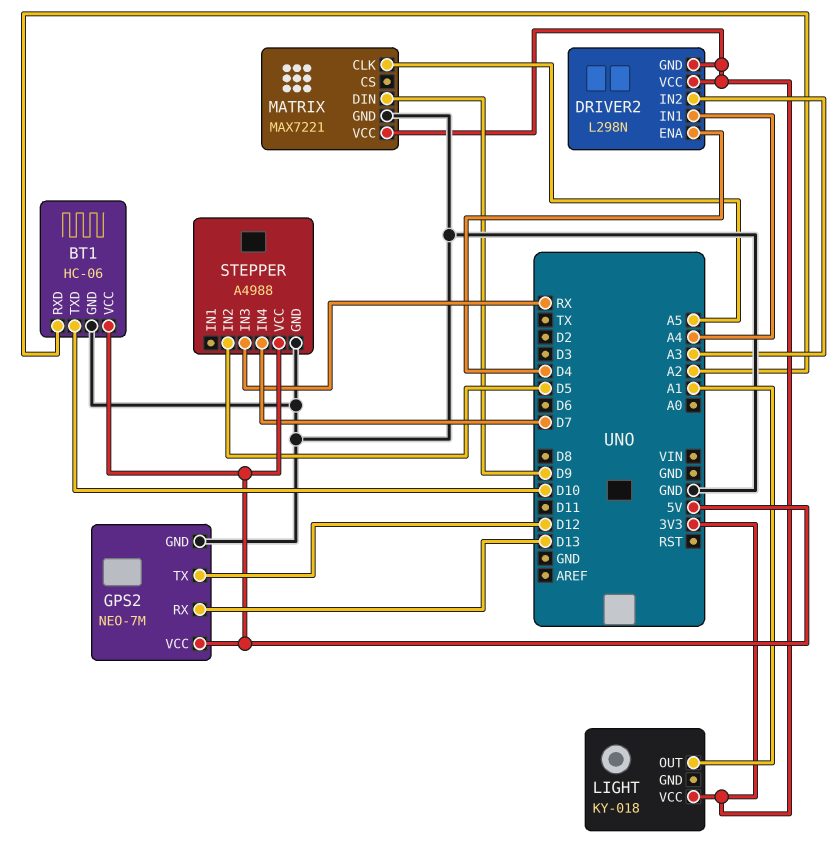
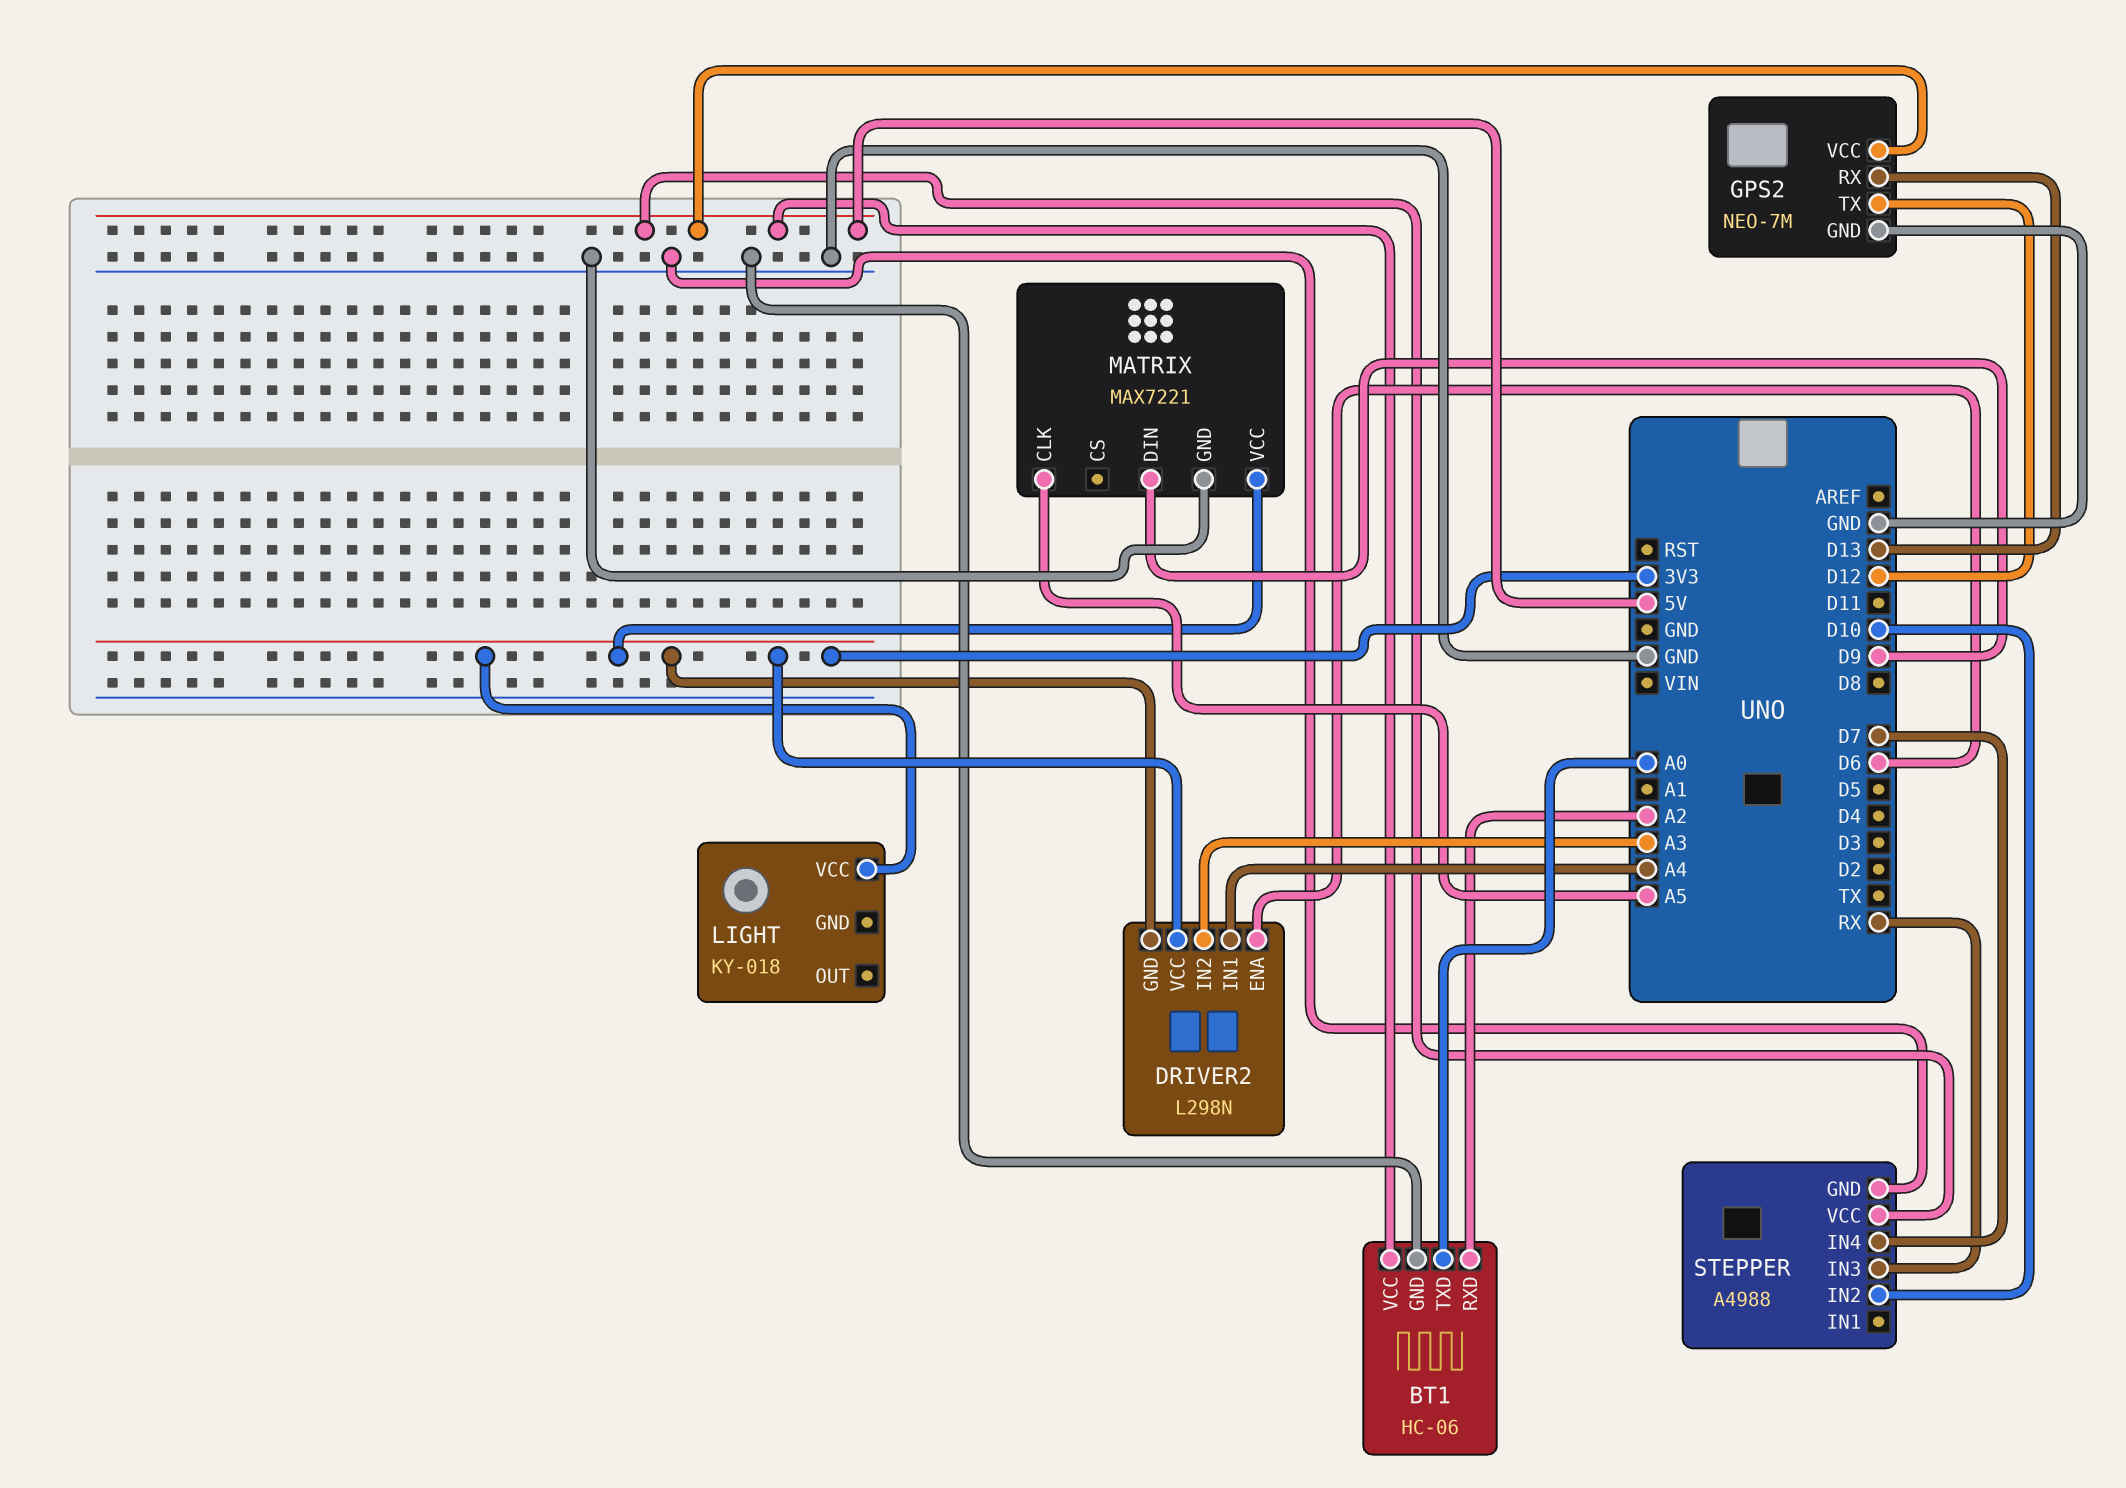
BT1 pin TXD: D10 -> A0
DRIVER2 pin ENA: D4 -> D6
LIGHT pin OUT: A1 -> none
STEPPER pin IN2: D5 -> D10

